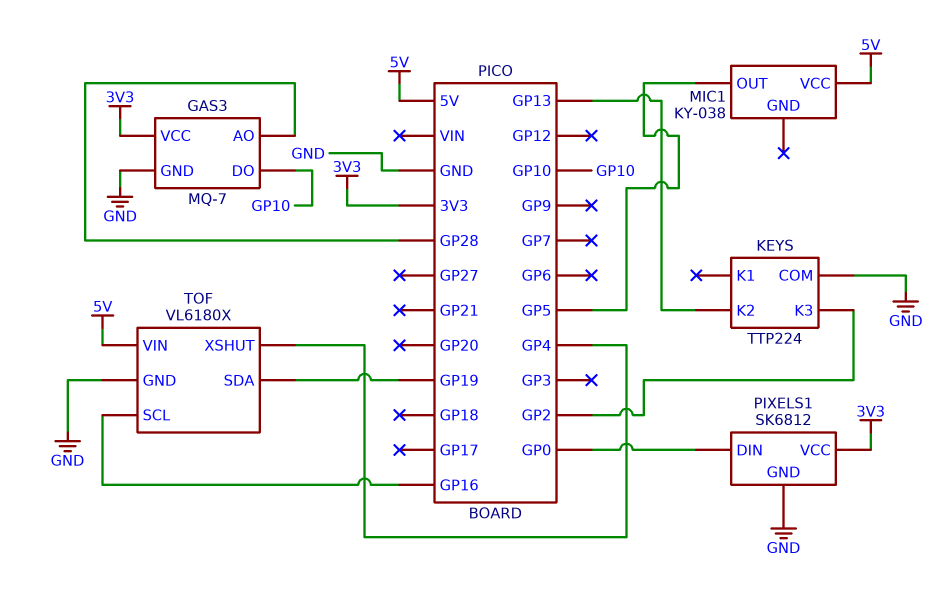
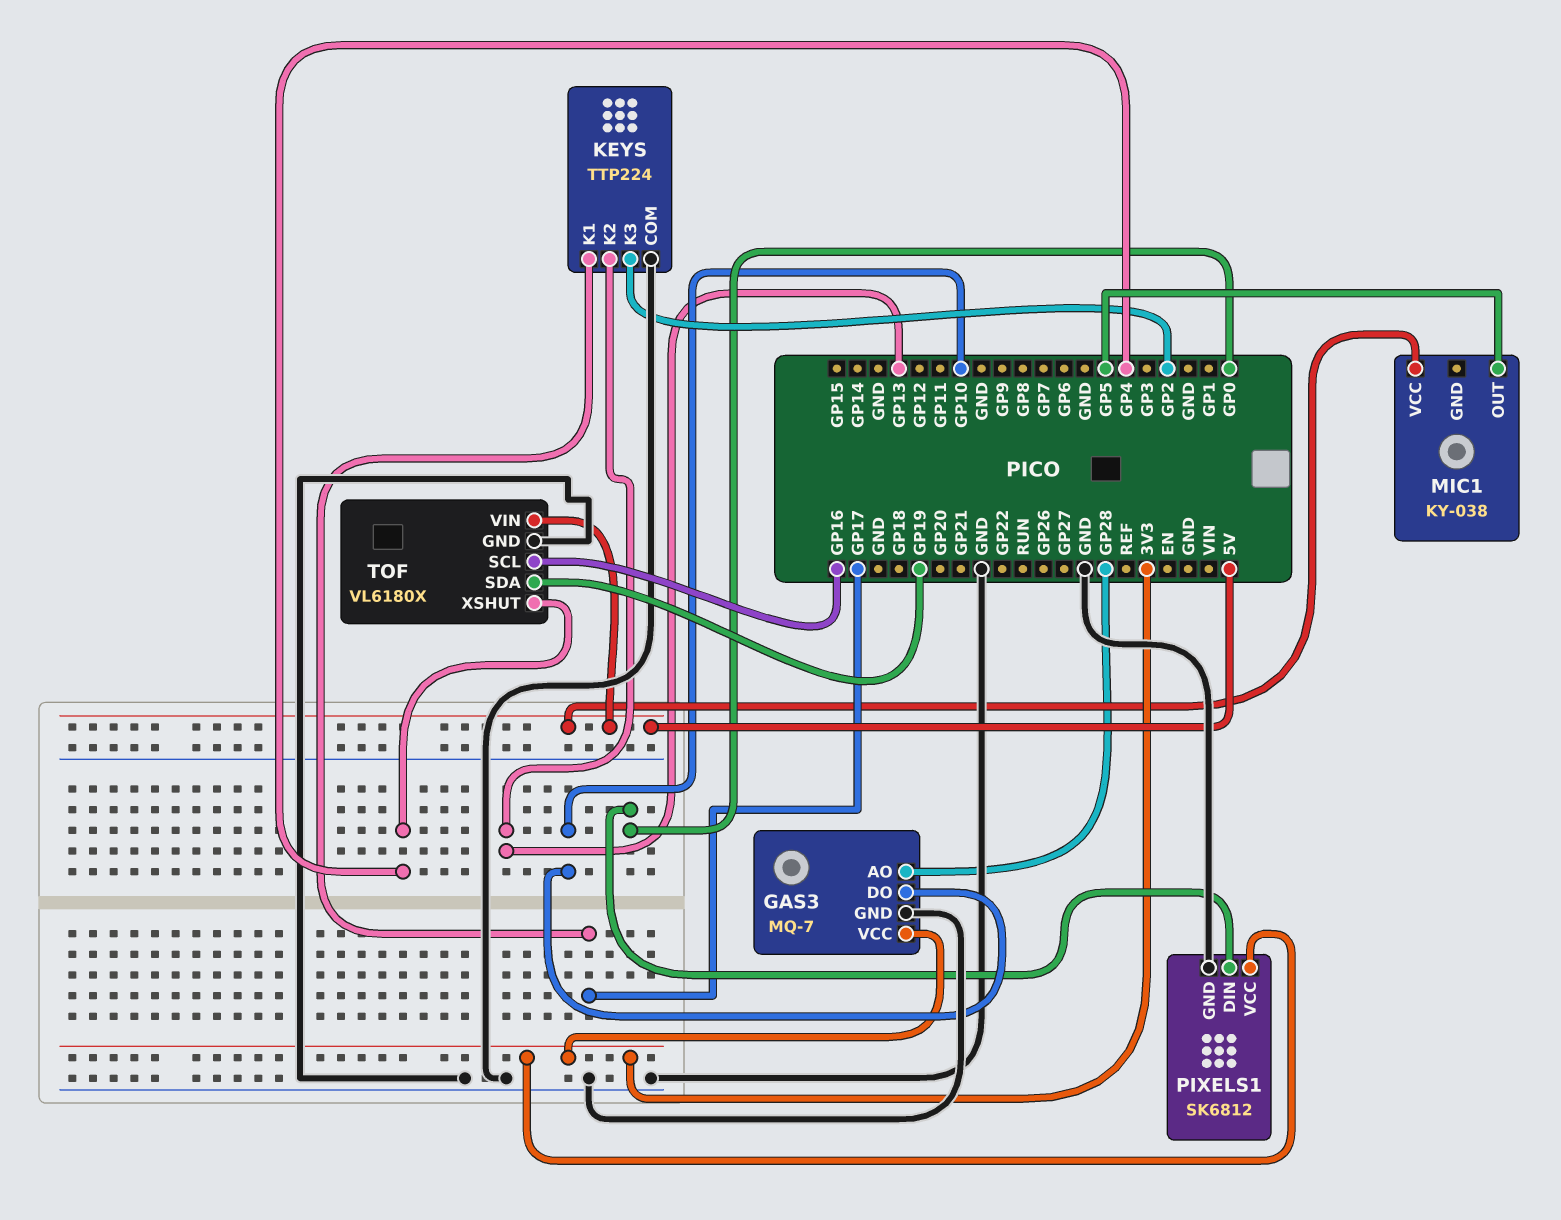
KEYS pin K1: none -> GP17

